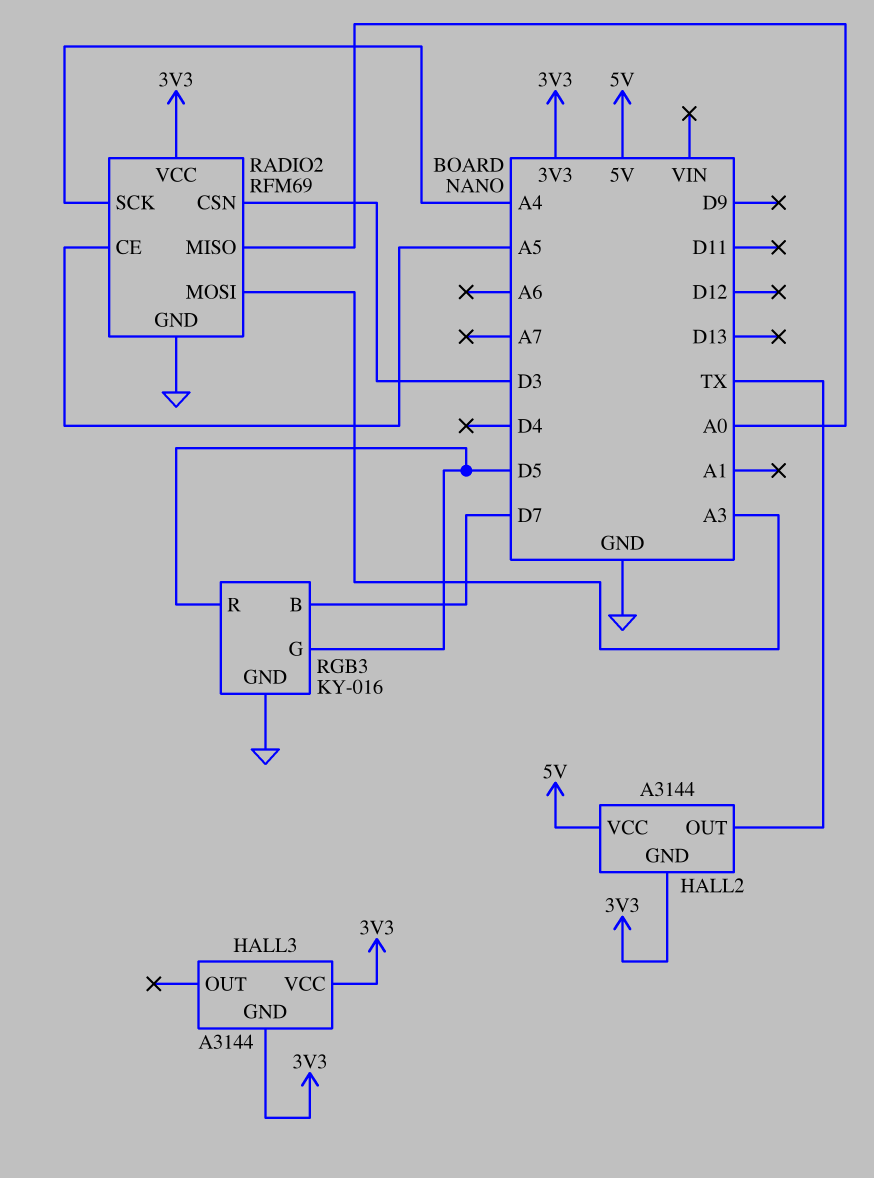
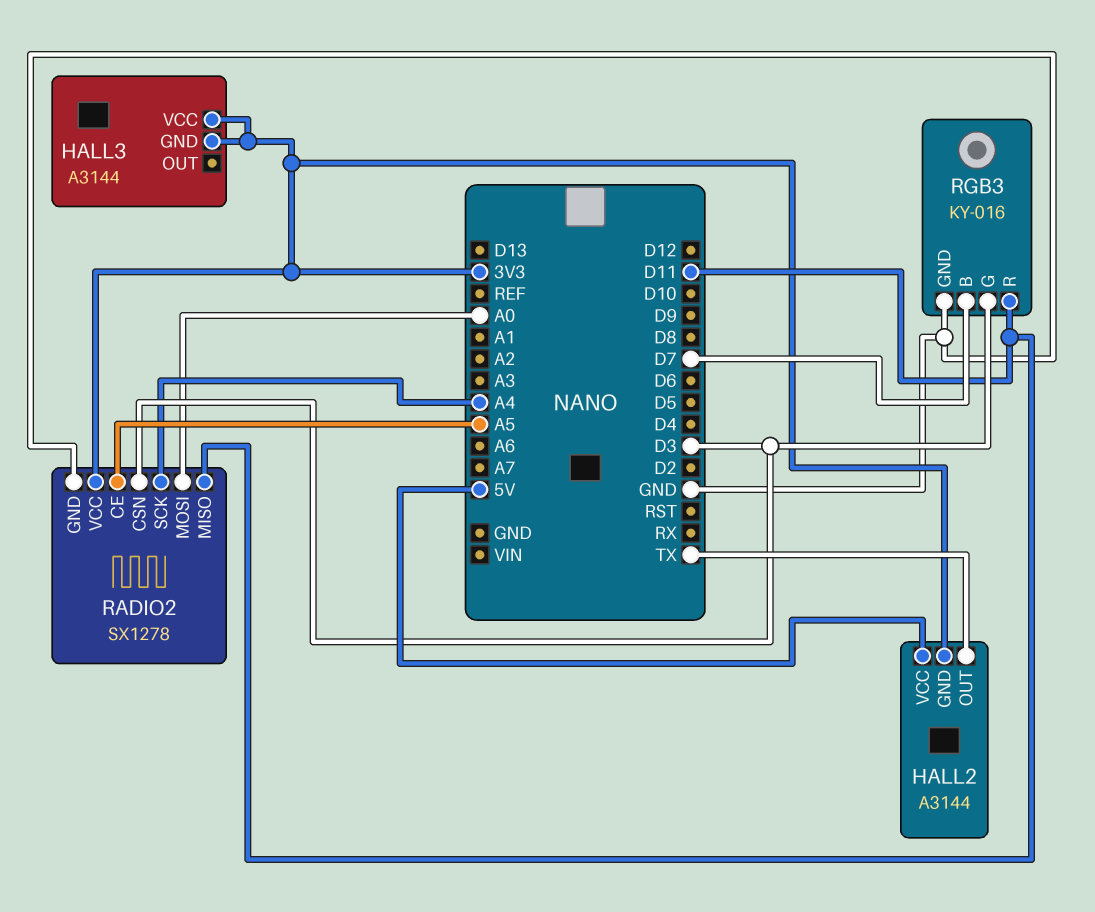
RADIO2: RFM69 -> SX1278
RADIO2 pin MISO: A0 -> D11
RADIO2 pin MOSI: A3 -> A0
RGB3 pin G: D5 -> D3
RGB3 pin R: D5 -> D11

